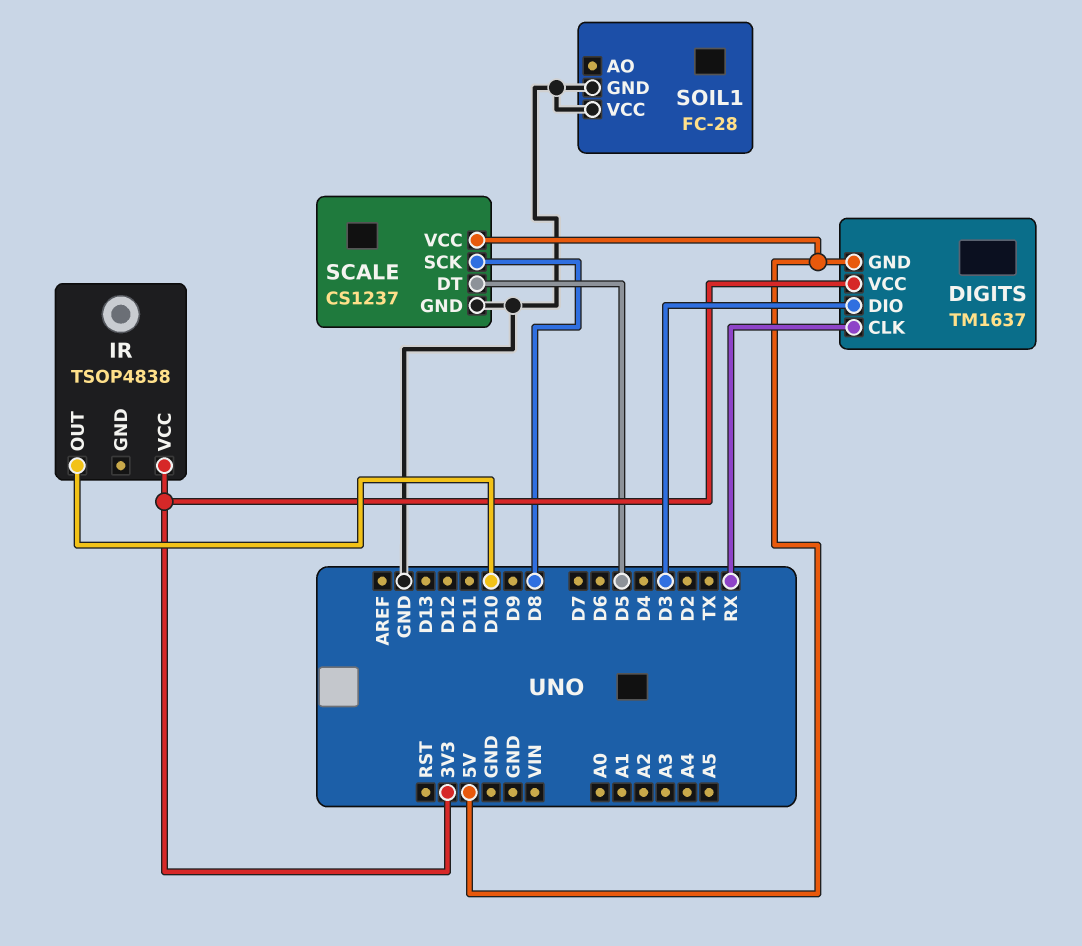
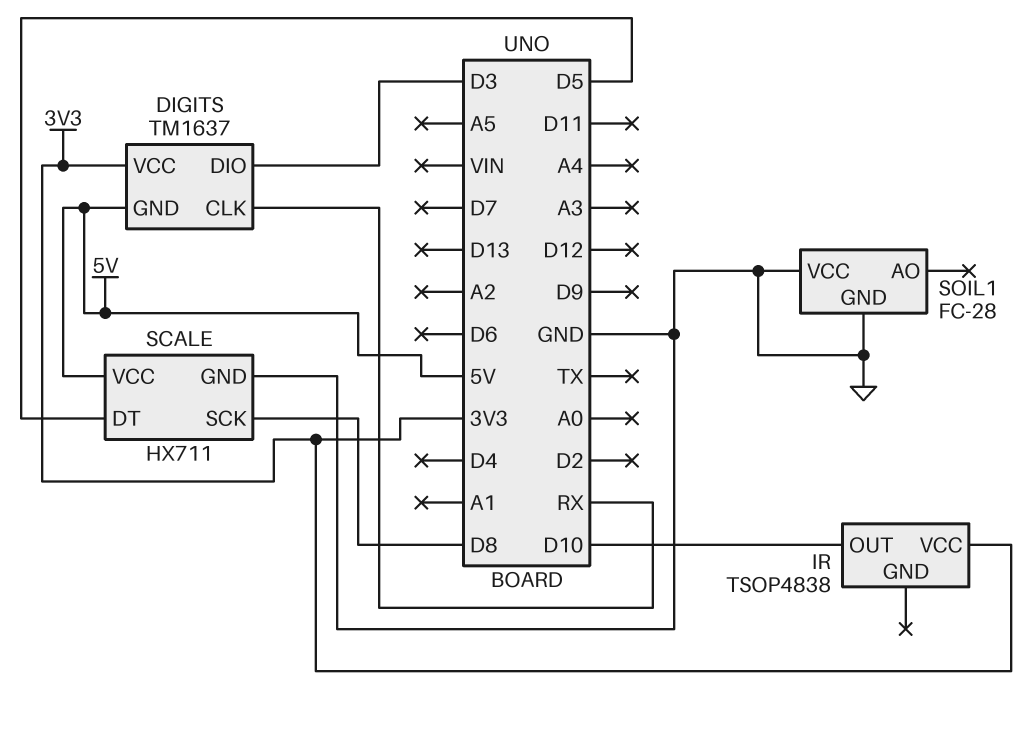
SCALE: CS1237 -> HX711

